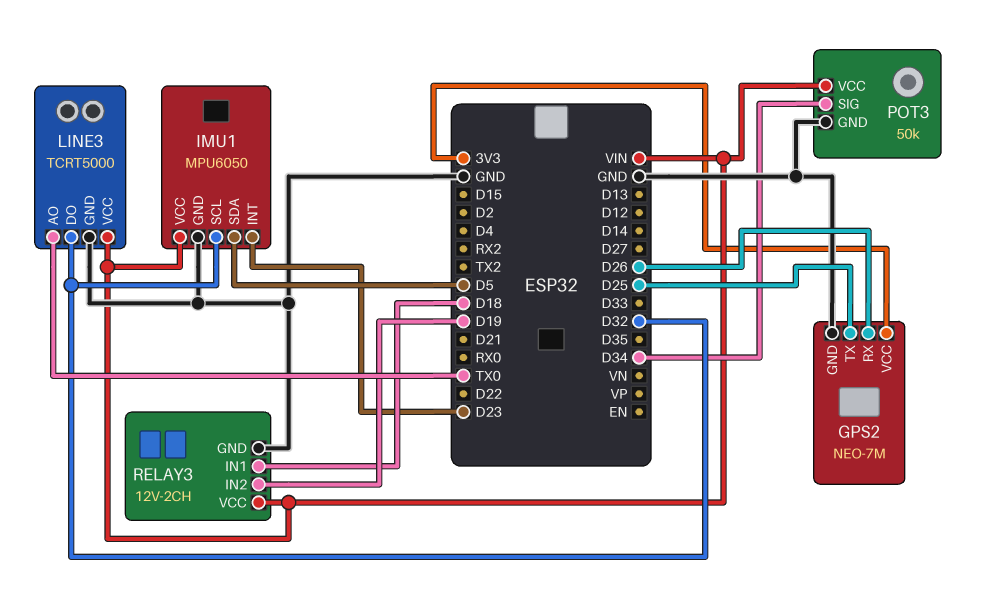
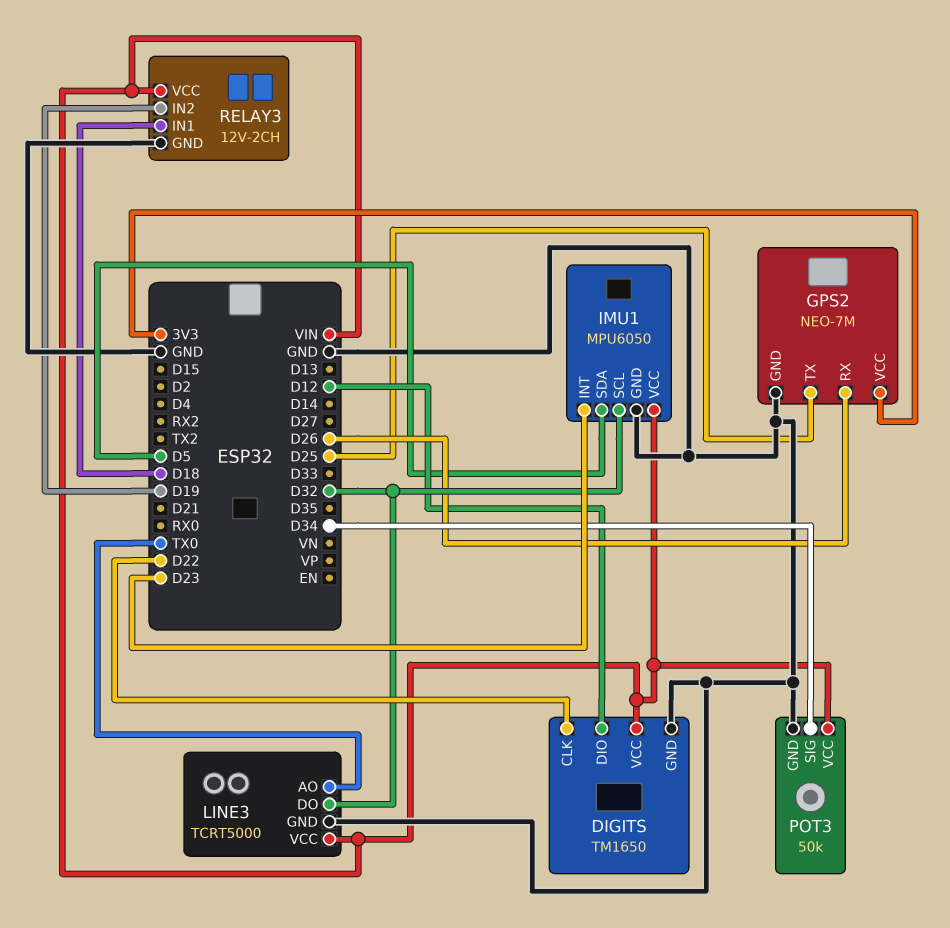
DIGITS: none -> TM1650
DIGITS pin CLK: none -> D22
DIGITS pin DIO: none -> D12
DIGITS pin GND: none -> GND
DIGITS pin VCC: none -> VIN

